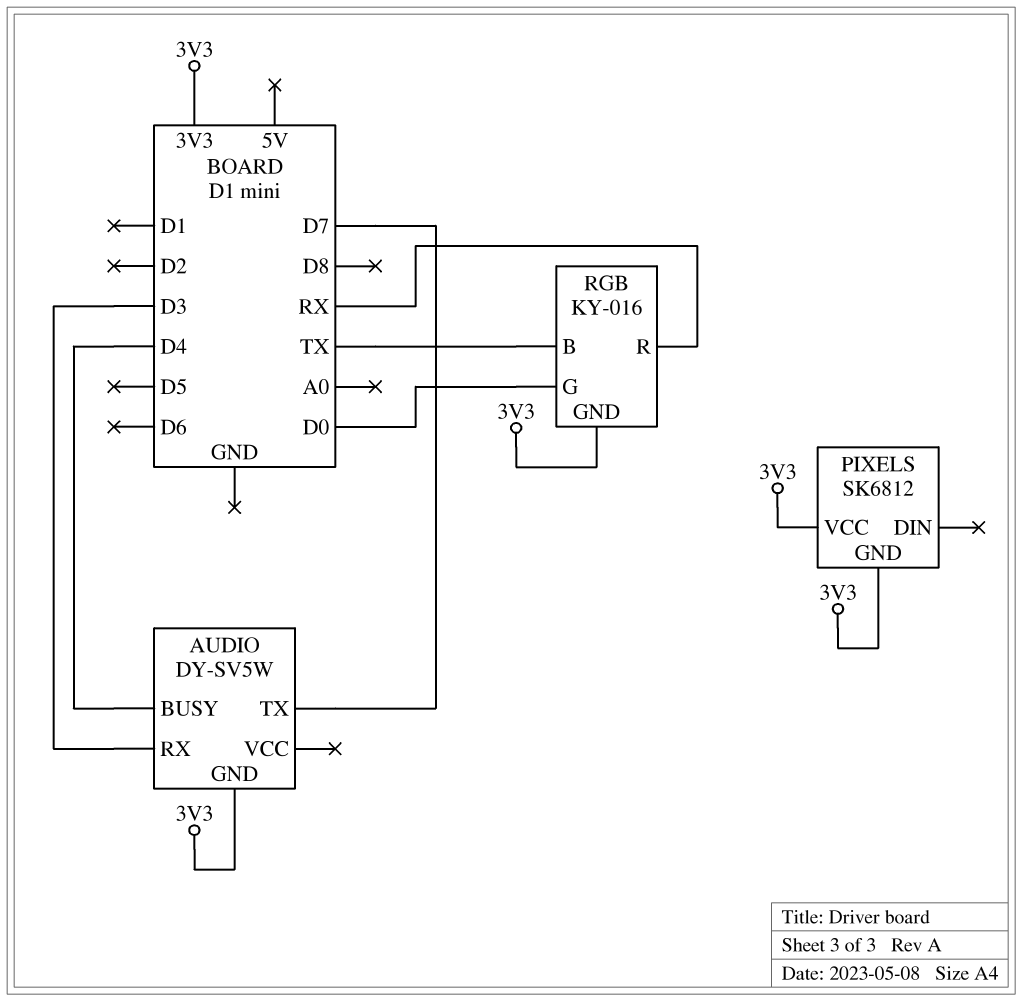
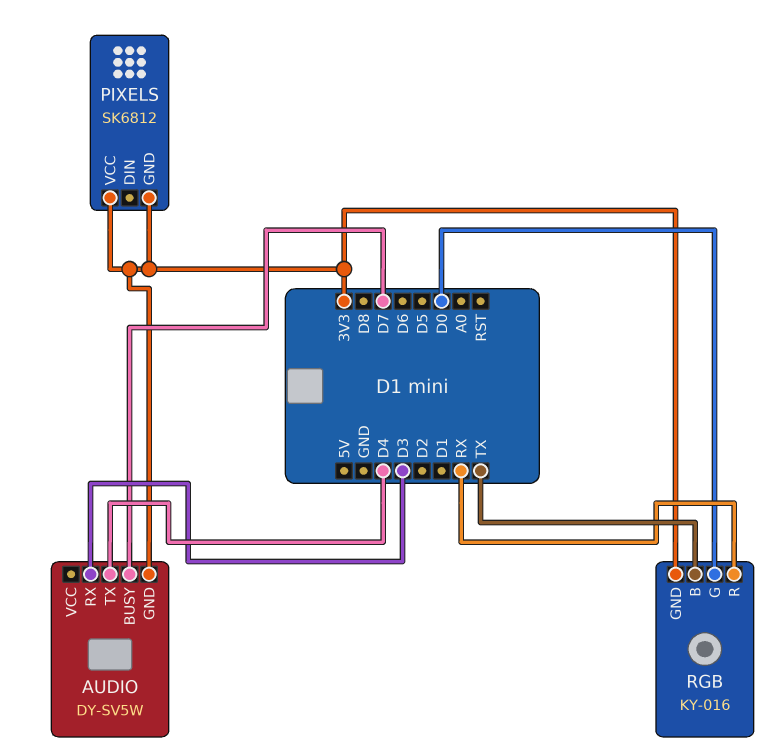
AUDIO pin BUSY: D4 -> D7
AUDIO pin TX: D7 -> D4

